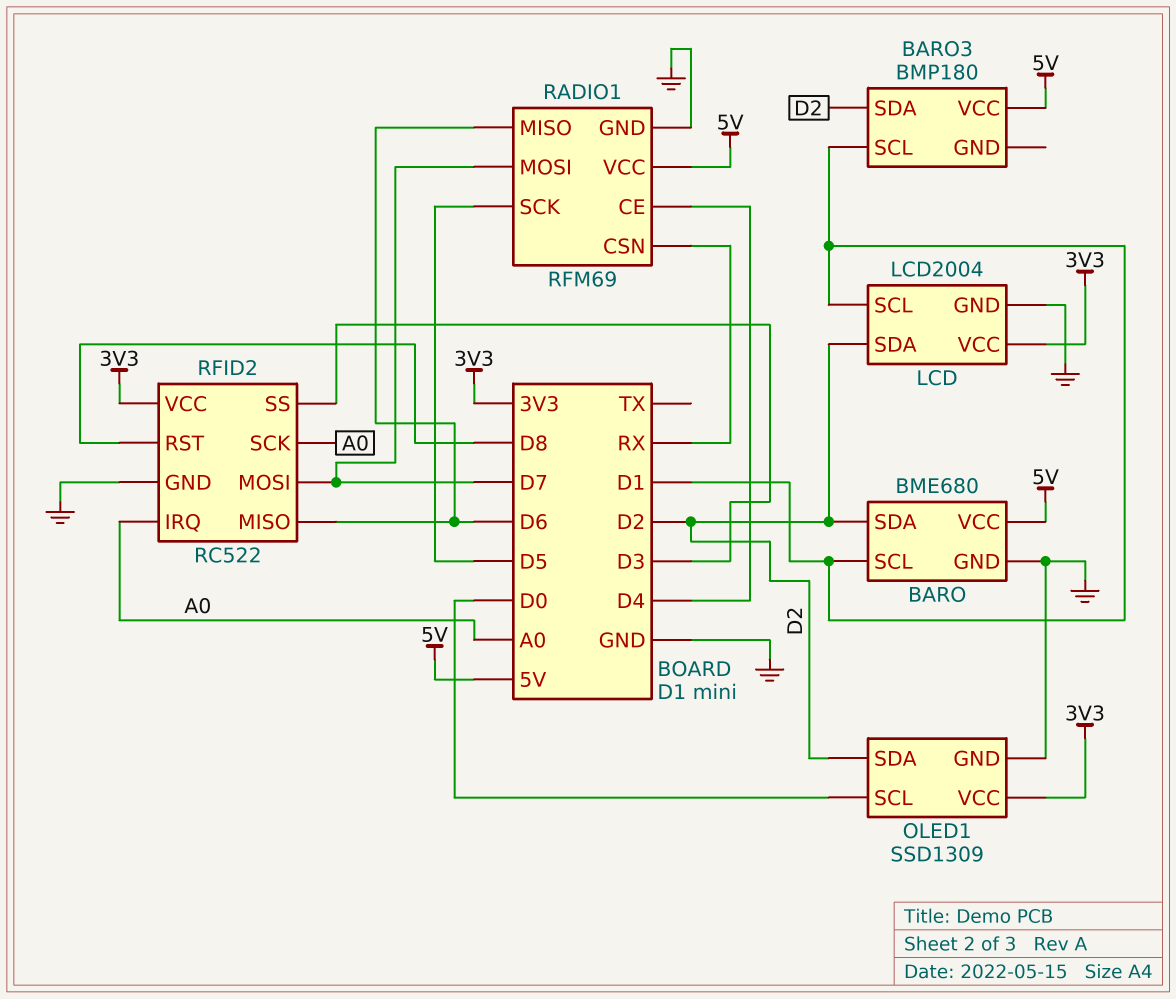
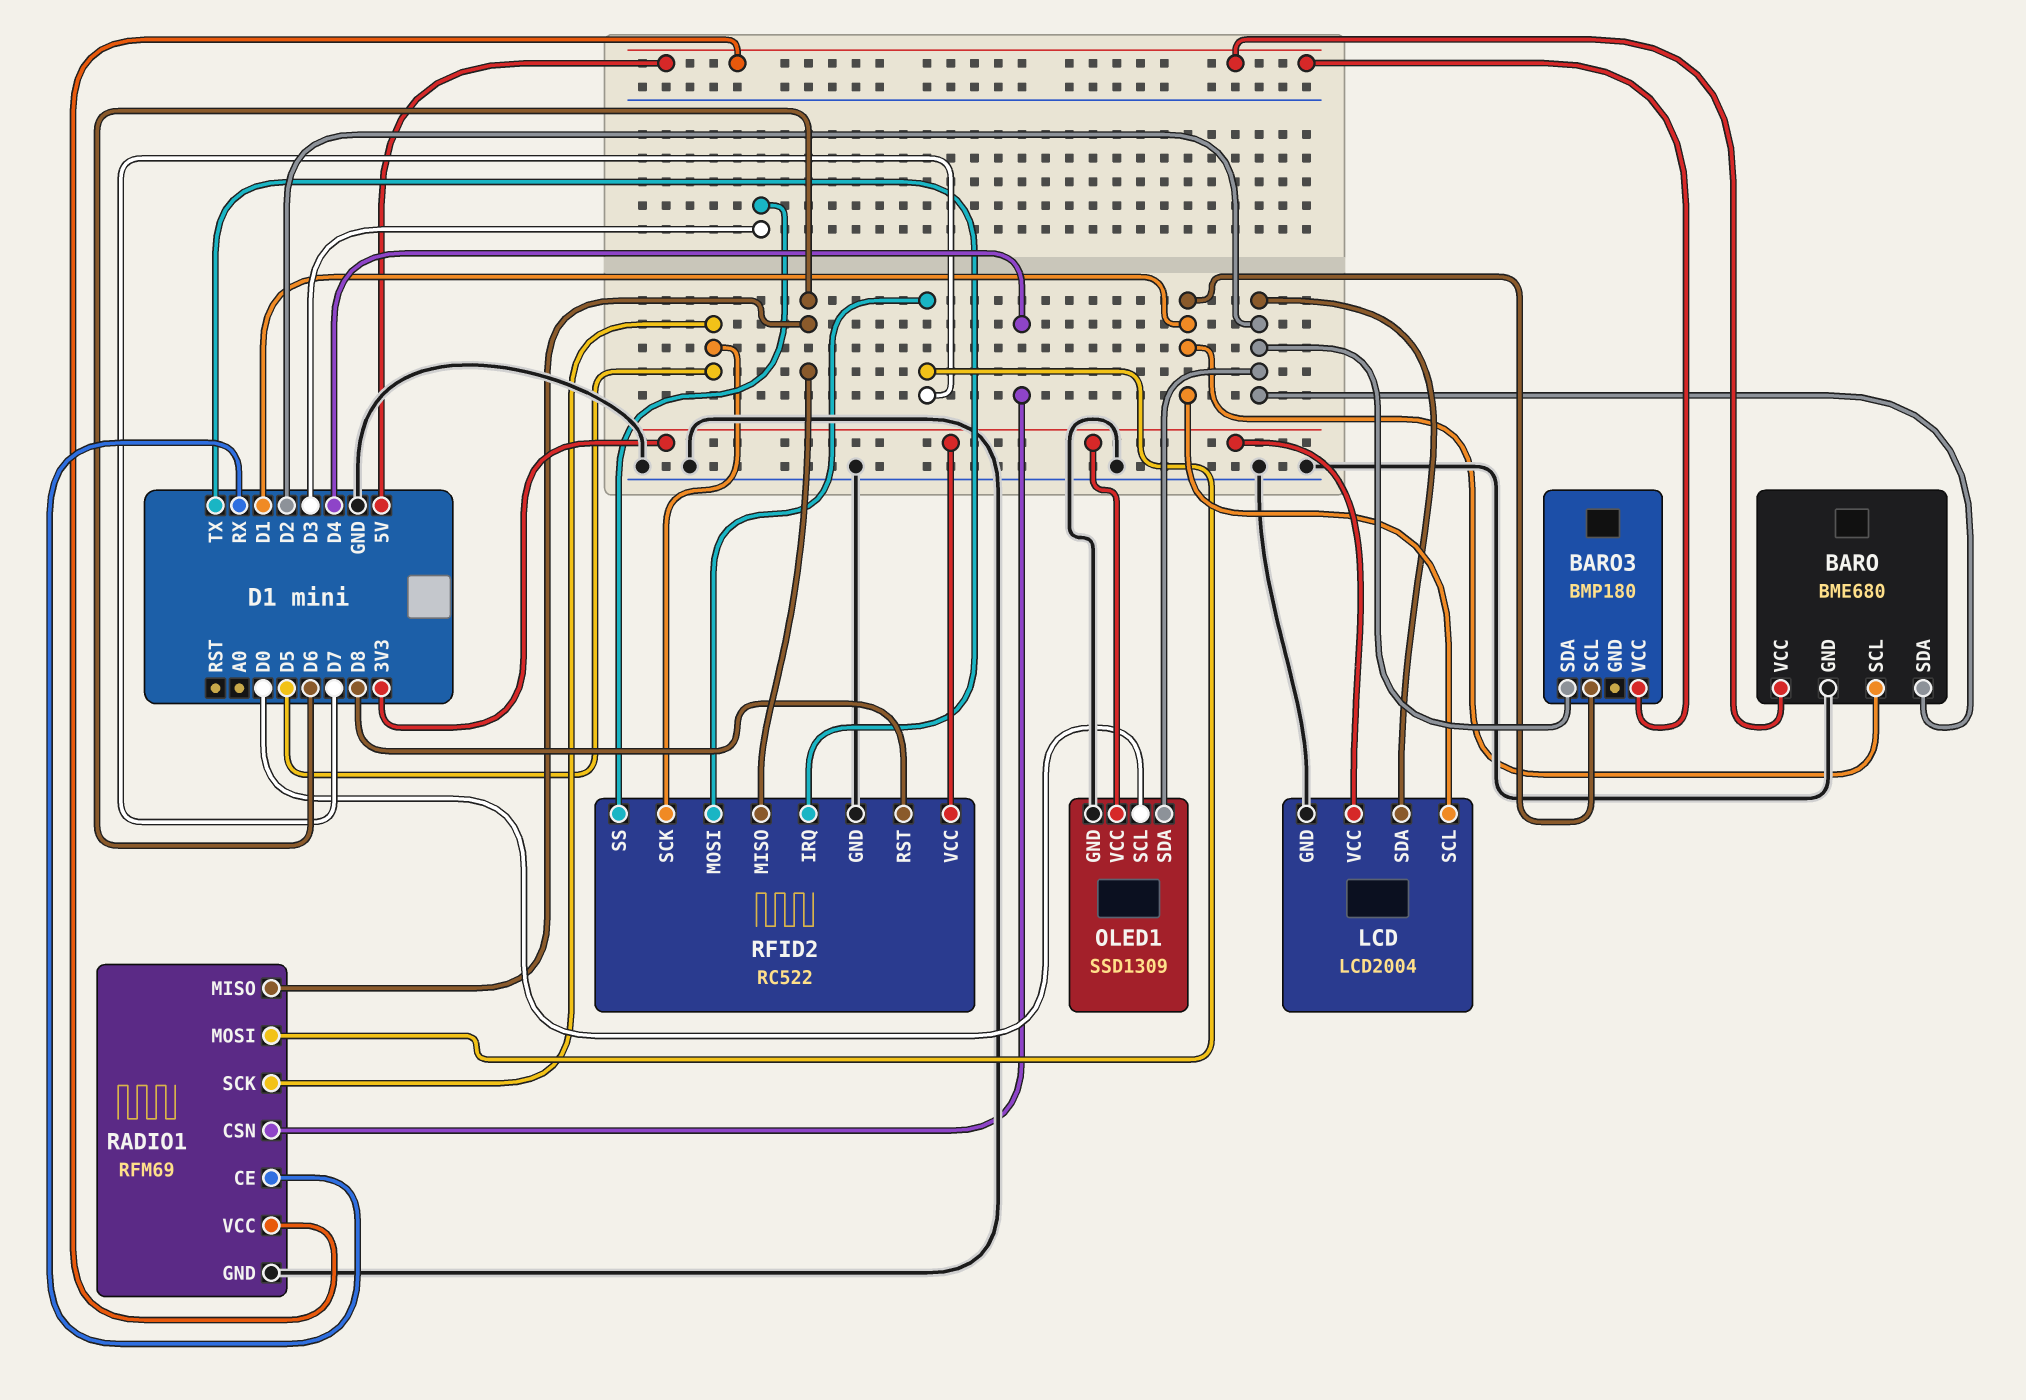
RADIO1 pin CE: D4 -> RX
RADIO1 pin CSN: RX -> D4
RFID2 pin IRQ: A0 -> TX
RFID2 pin SCK: A0 -> D5

